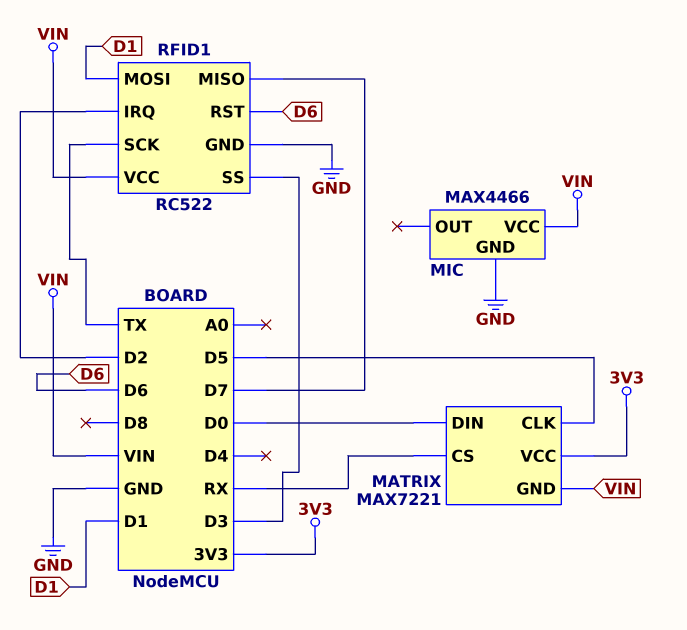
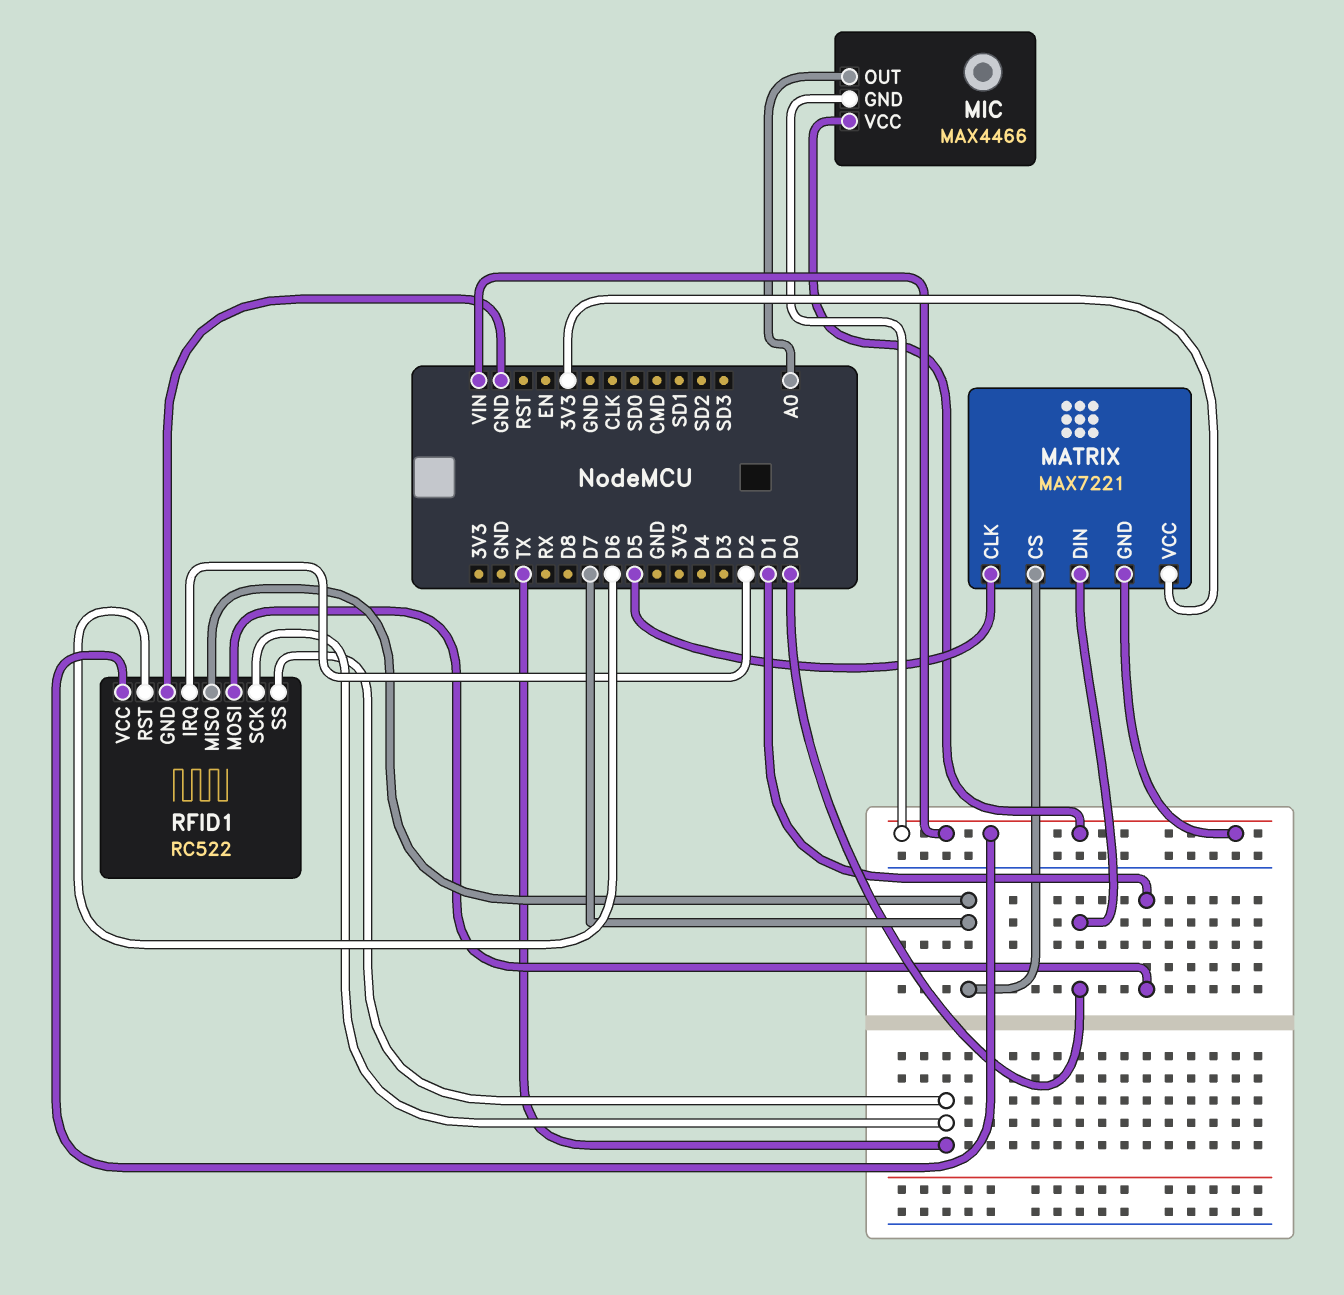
MATRIX pin CS: RX -> D7
MIC pin GND: GND -> VIN
MIC pin OUT: none -> A0
RFID1 pin SS: D3 -> TX

